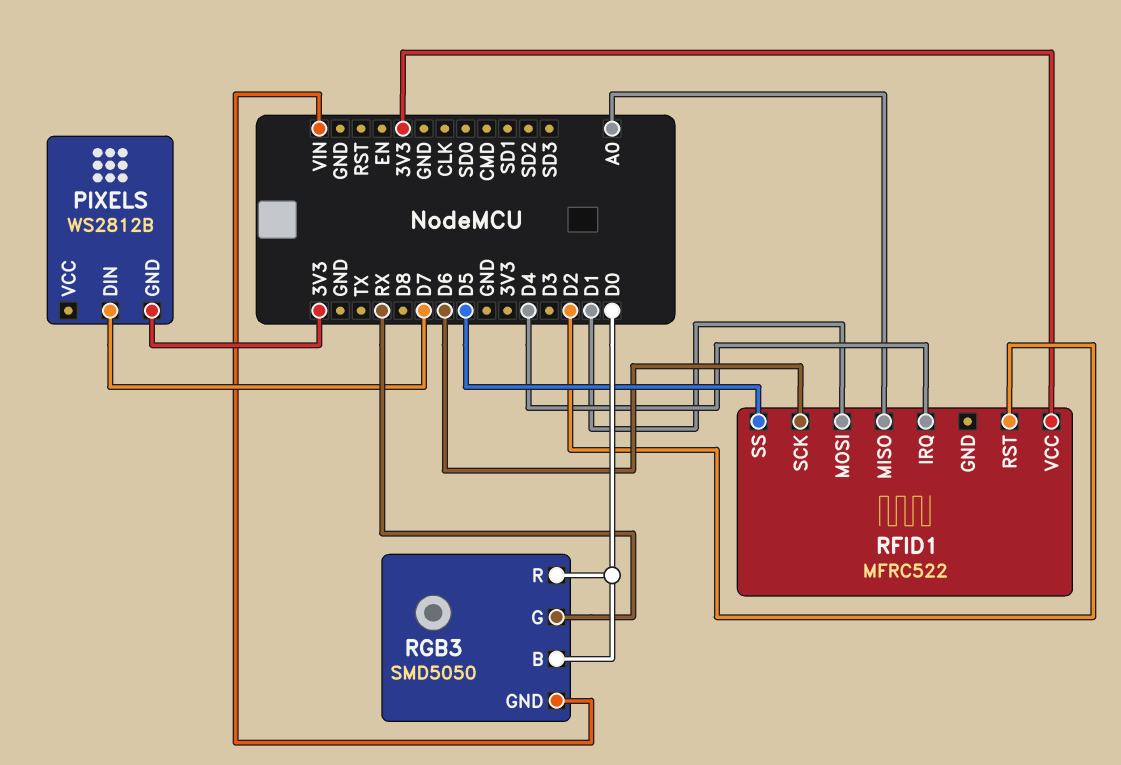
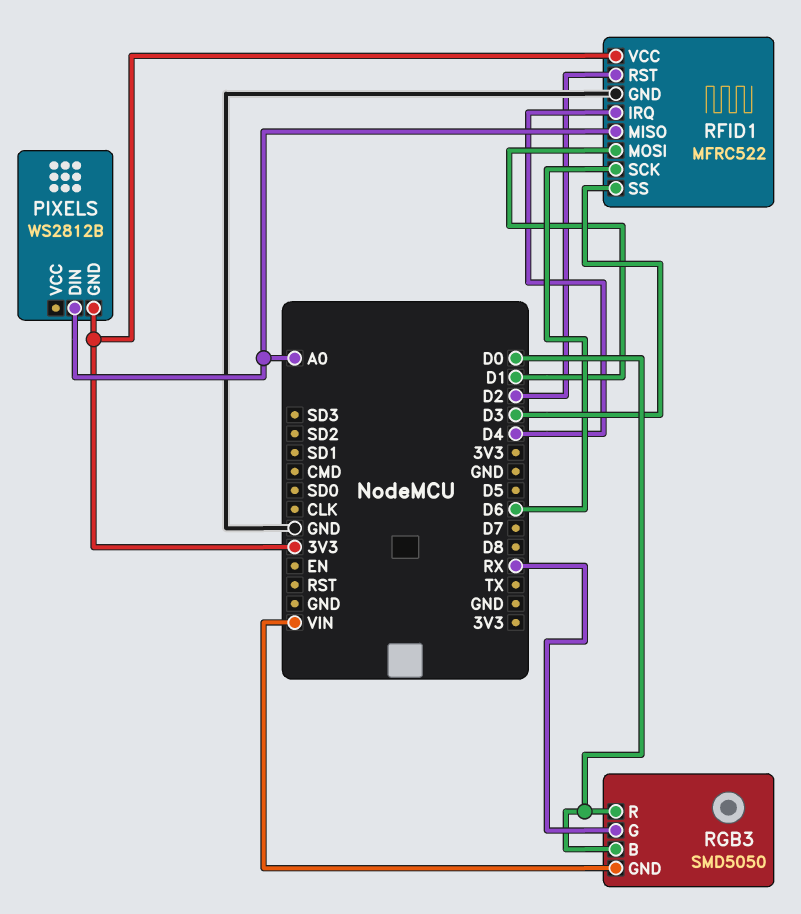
PIXELS pin DIN: D7 -> A0
RFID1 pin GND: none -> GND
RFID1 pin SS: D5 -> D3

